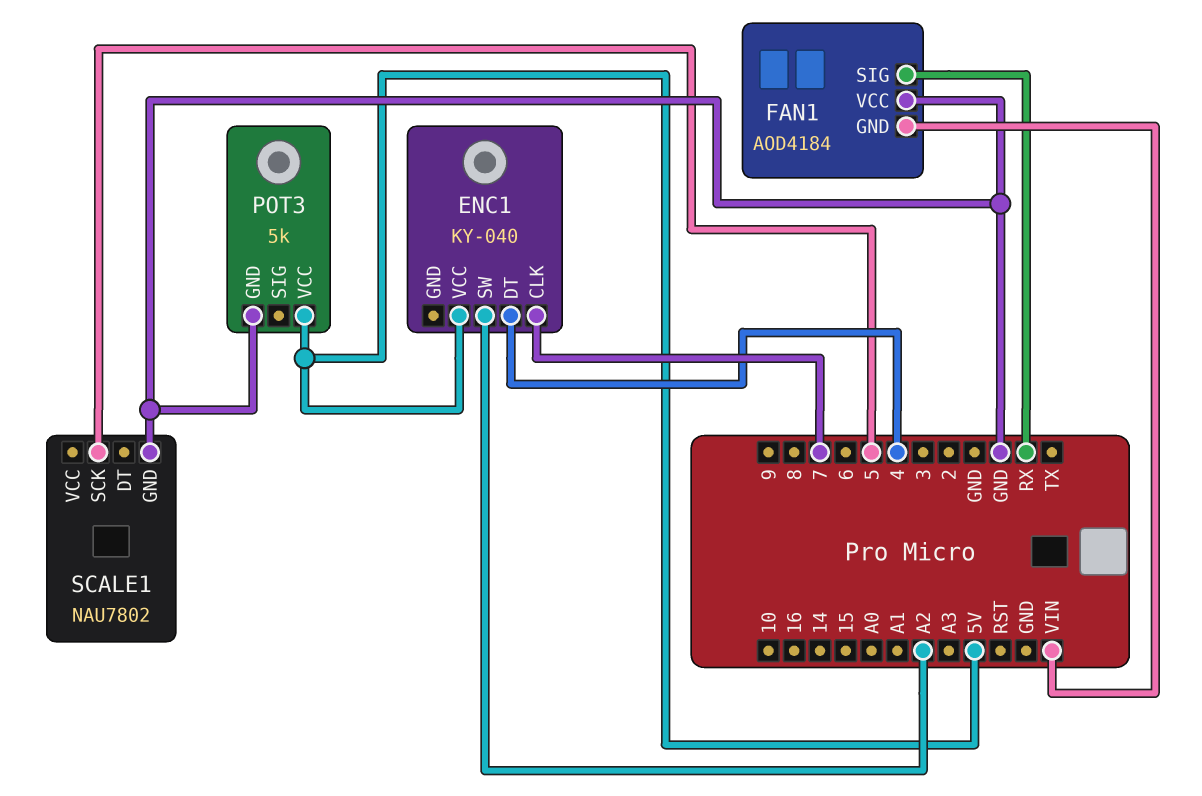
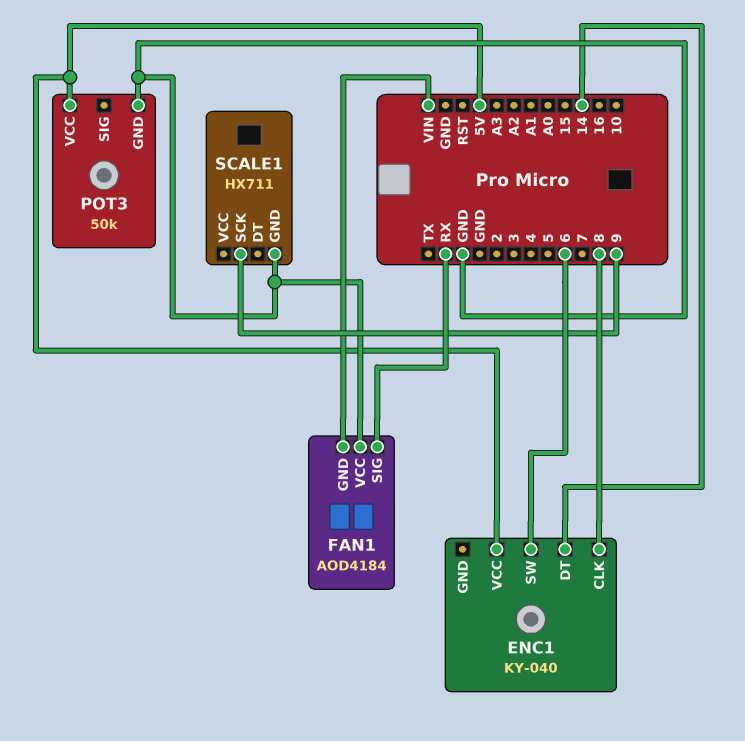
ENC1 pin CLK: 7 -> 8
ENC1 pin DT: 4 -> 14
ENC1 pin SW: A2 -> 6
POT3: 5k -> 50k
SCALE1: NAU7802 -> HX711
SCALE1 pin SCK: 5 -> 9

